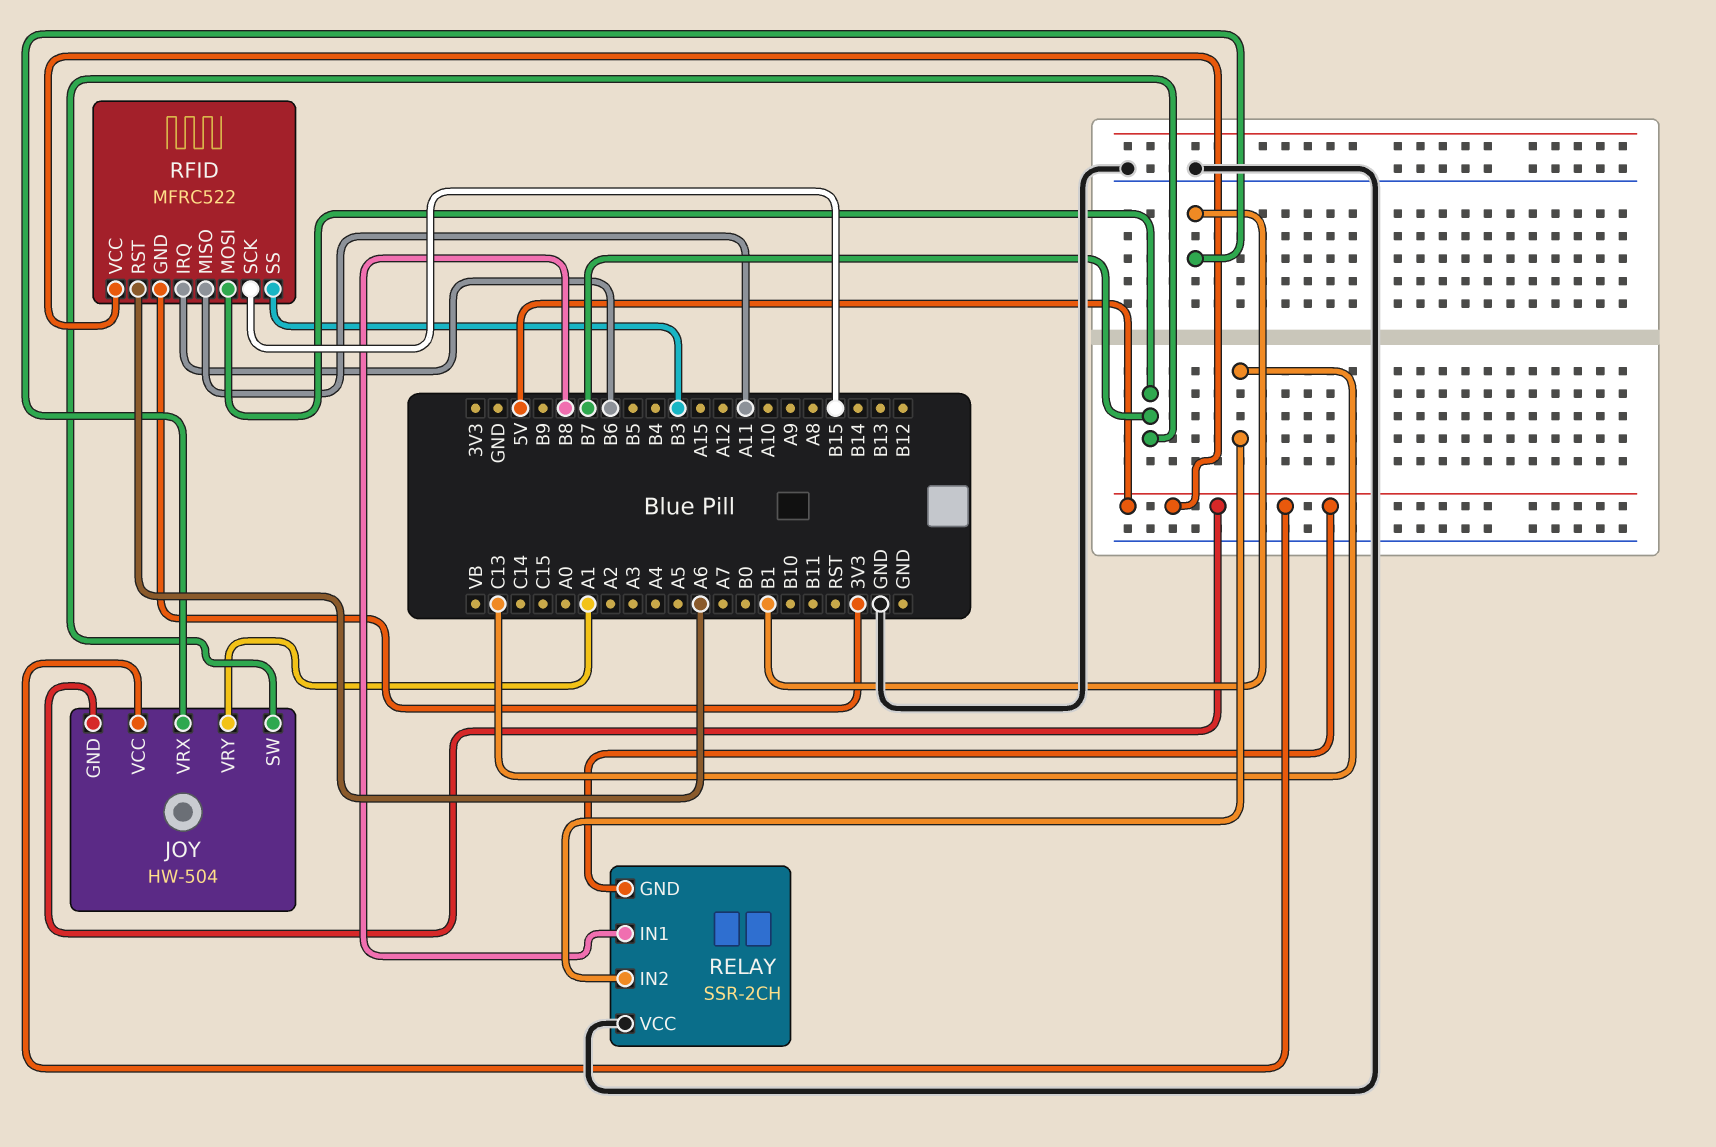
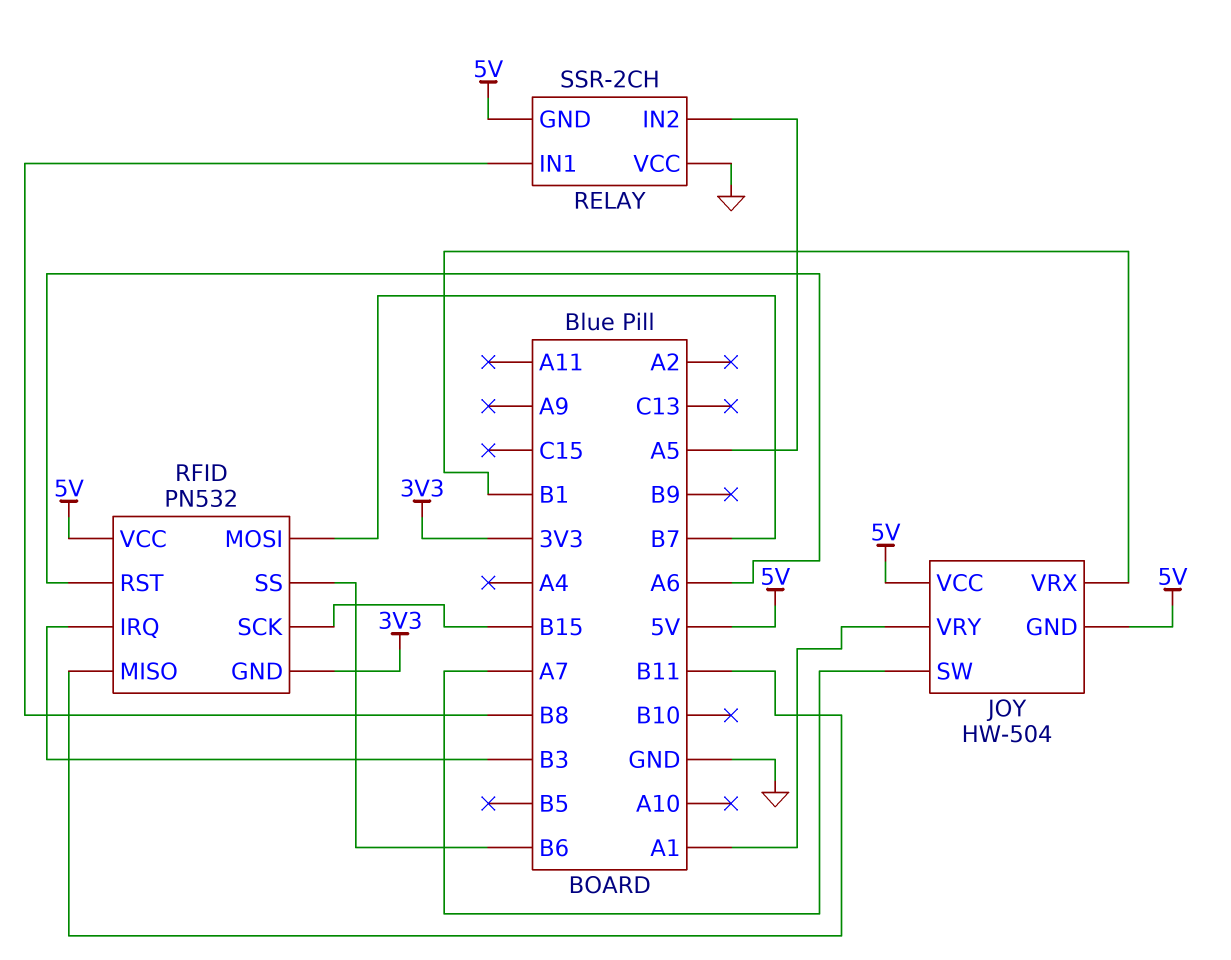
JOY pin SW: B7 -> A7
RELAY pin IN2: C13 -> A5
RFID: MFRC522 -> PN532
RFID pin IRQ: B6 -> B3
RFID pin MISO: A11 -> B11
RFID pin SS: B3 -> B6

